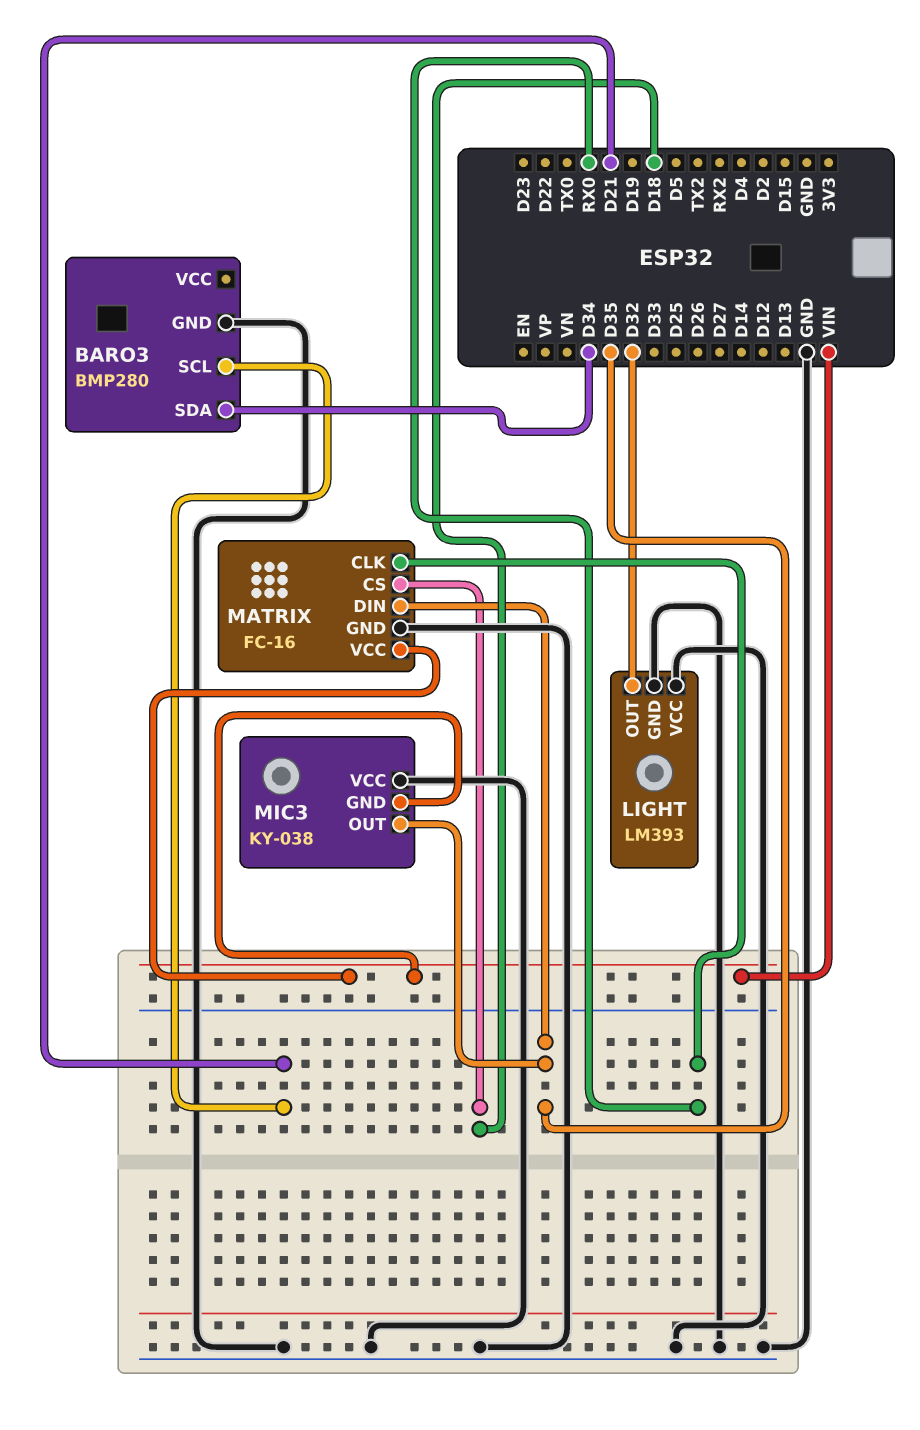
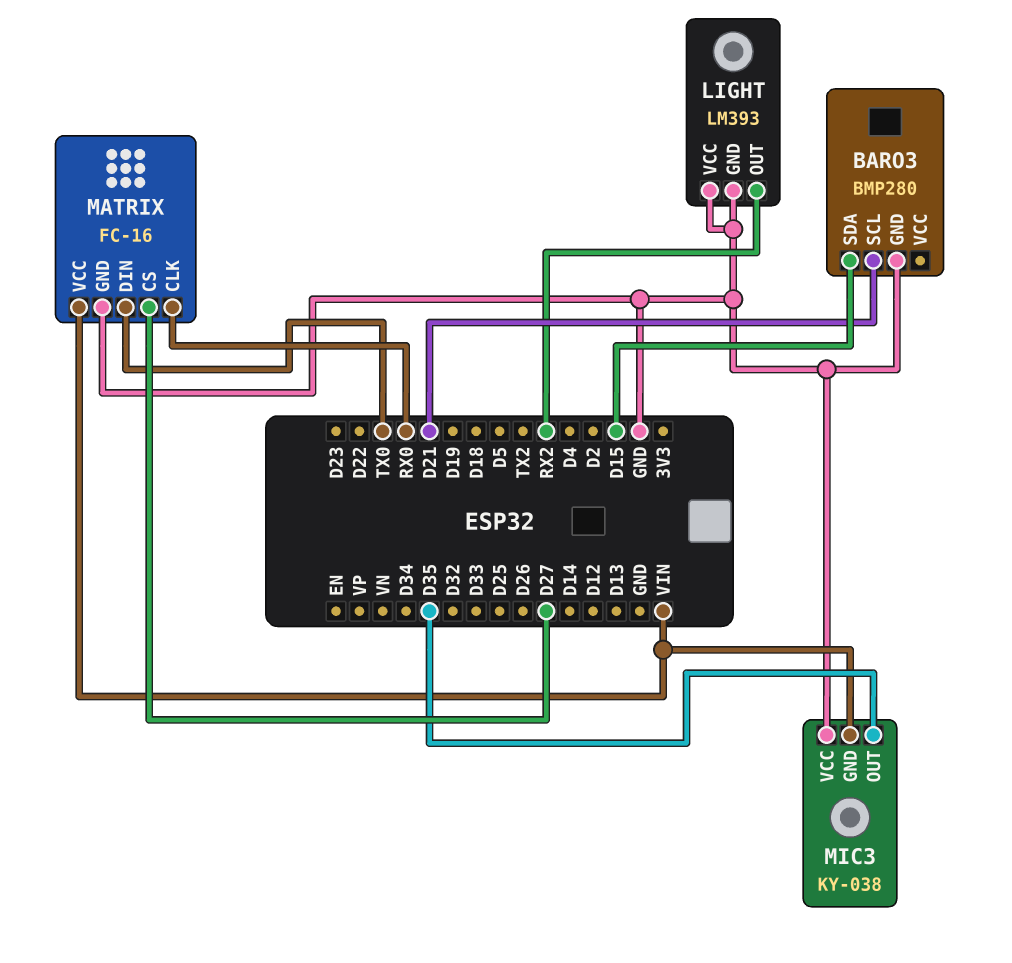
BARO3 pin SDA: D34 -> D15
LIGHT pin OUT: D32 -> RX2
MATRIX pin CS: D18 -> D27
MATRIX pin DIN: D35 -> TX0

